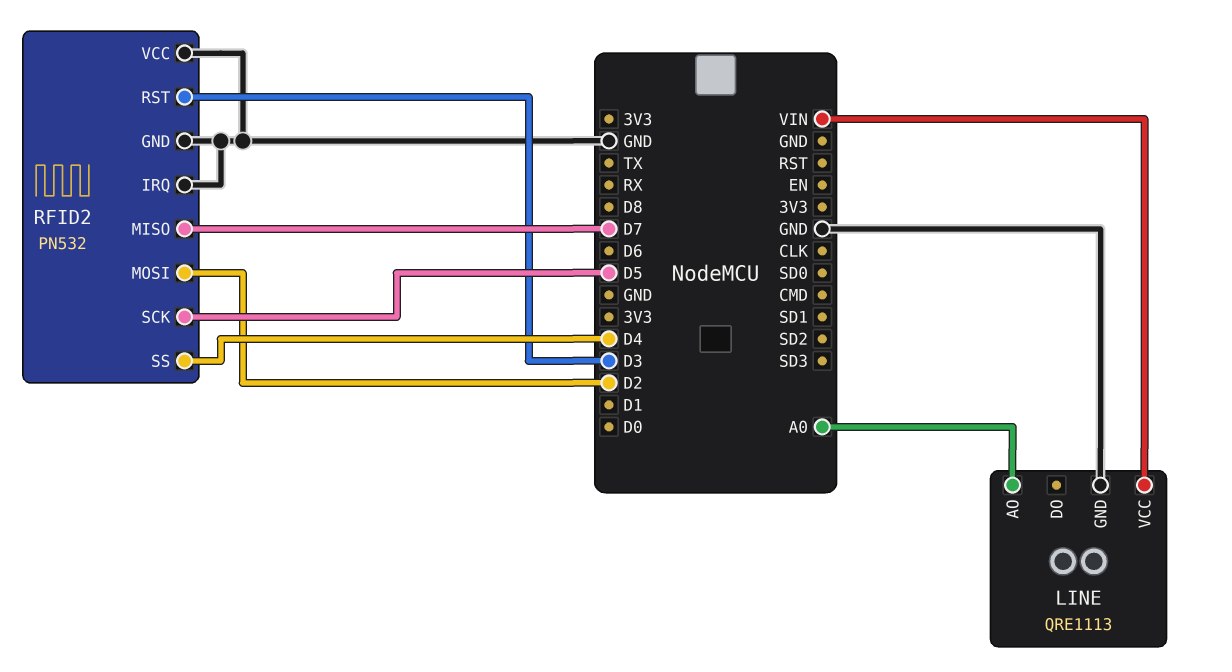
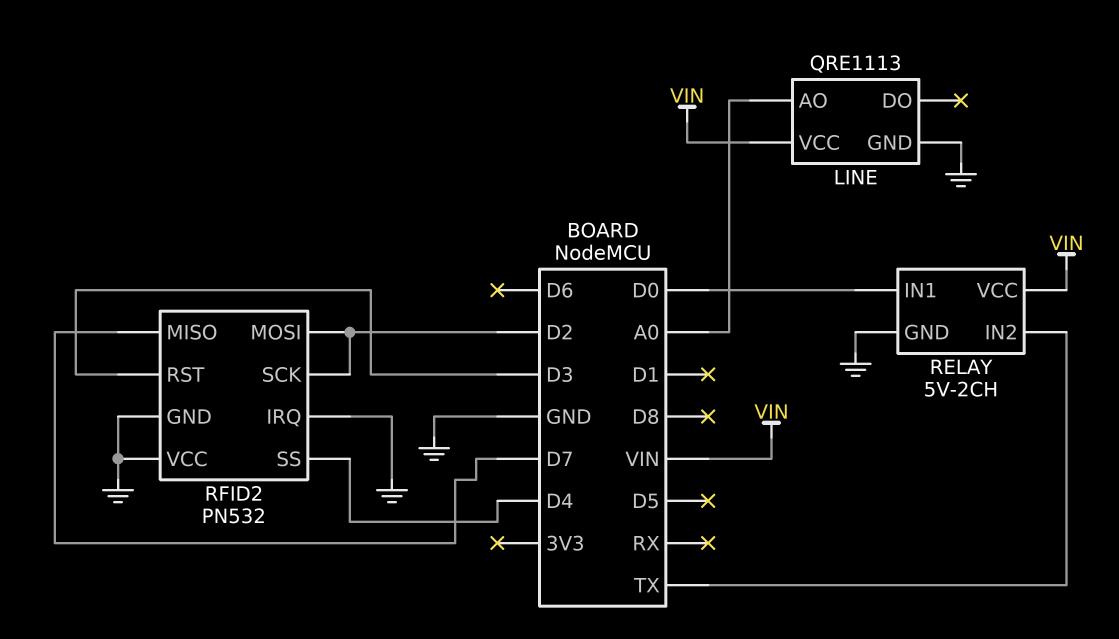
RELAY: none -> 5V-2CH
RELAY pin GND: none -> GND
RELAY pin IN1: none -> D0
RELAY pin IN2: none -> TX
RELAY pin VCC: none -> VIN
RFID2 pin SCK: D5 -> D2

